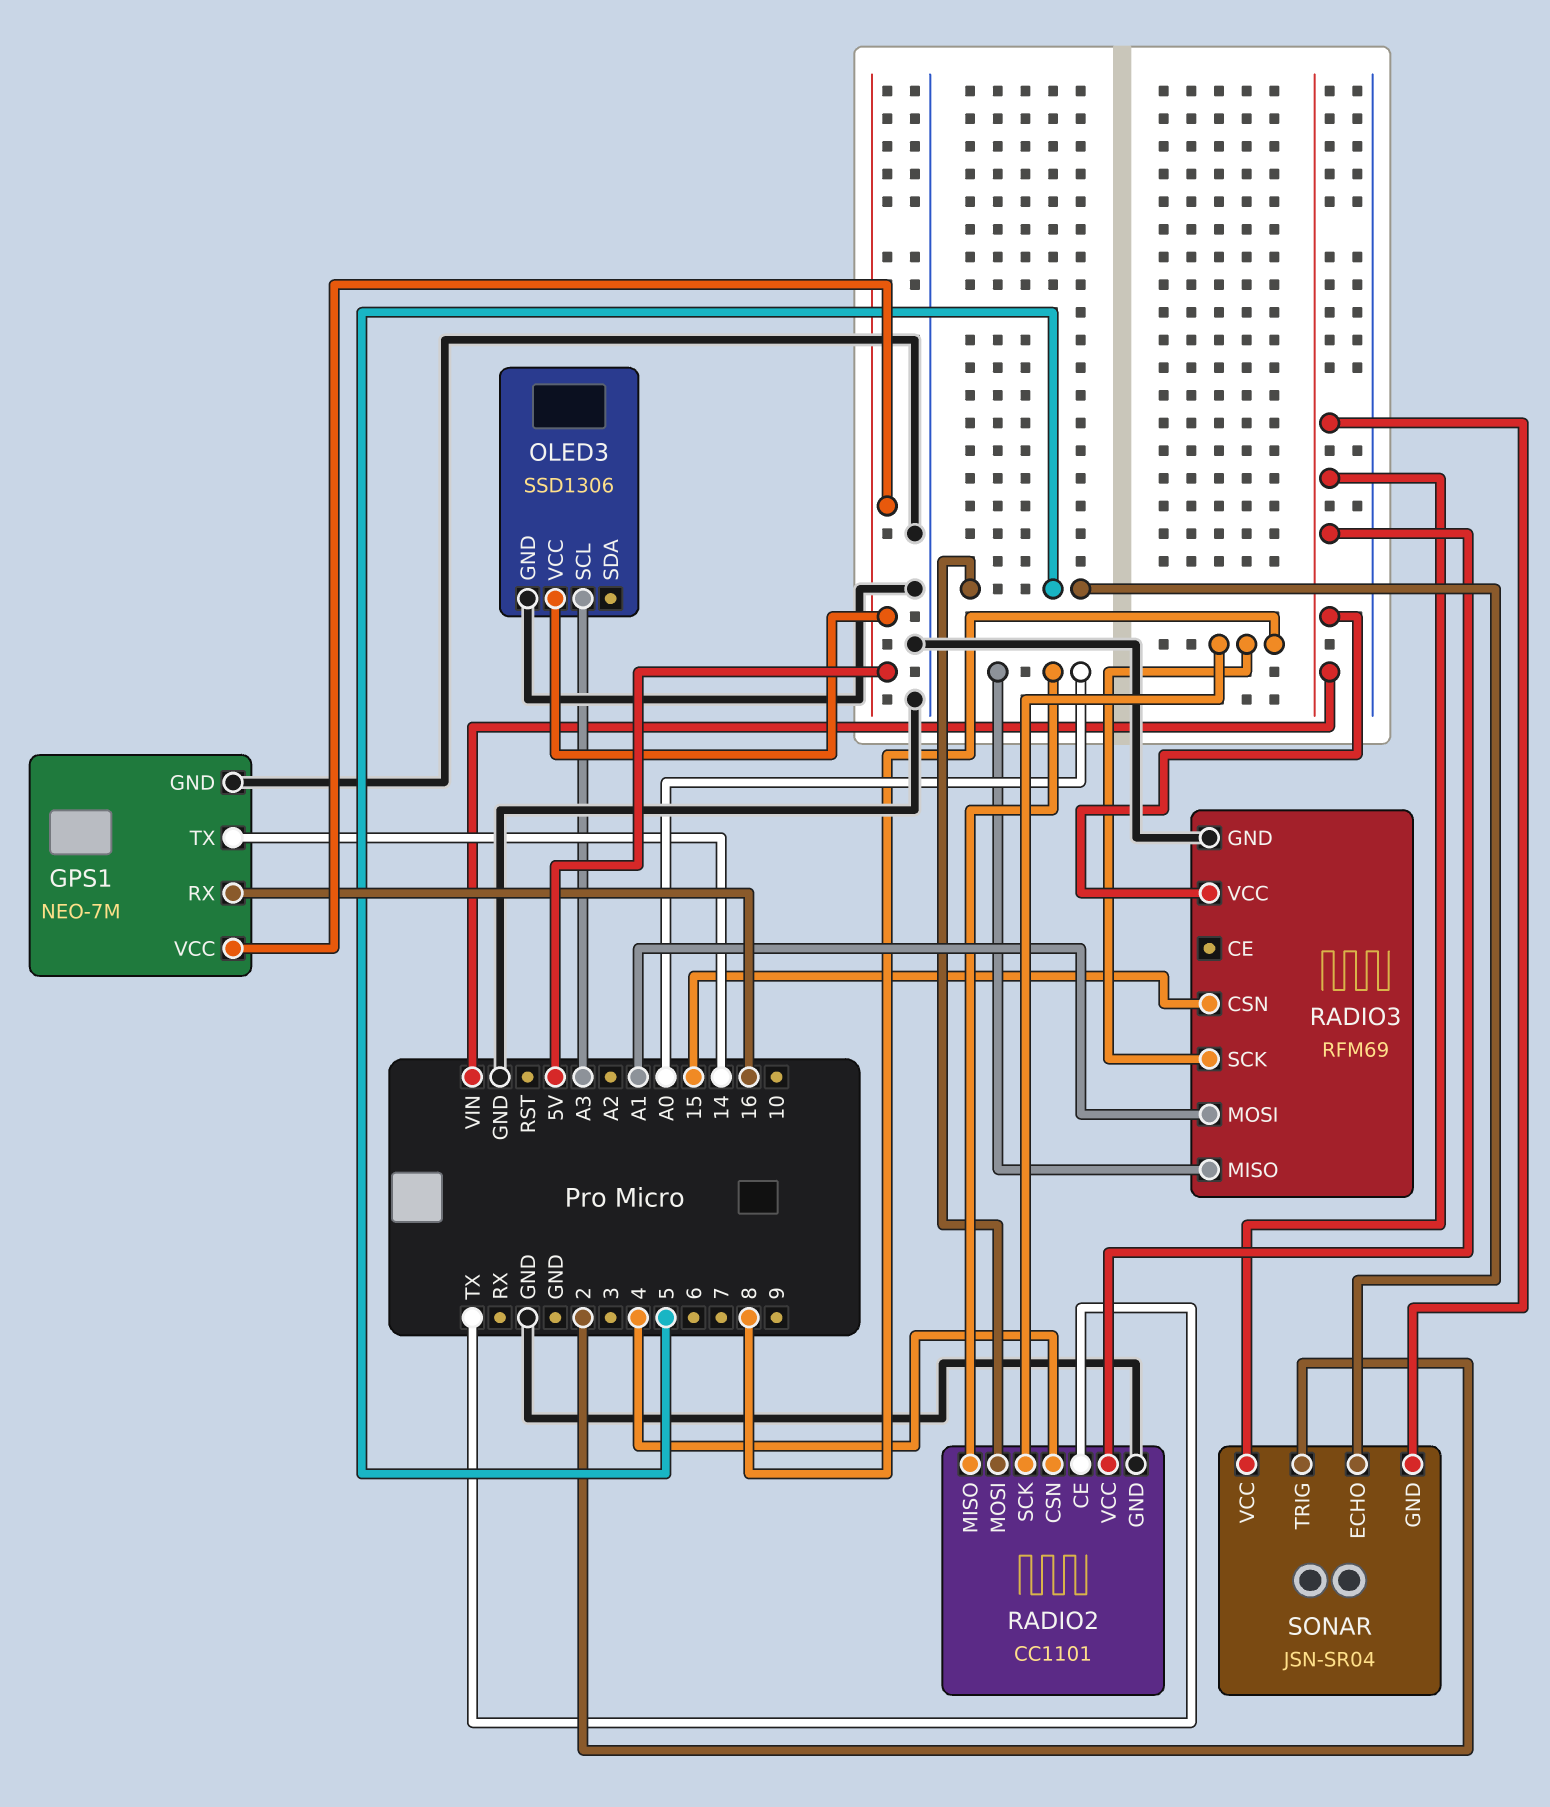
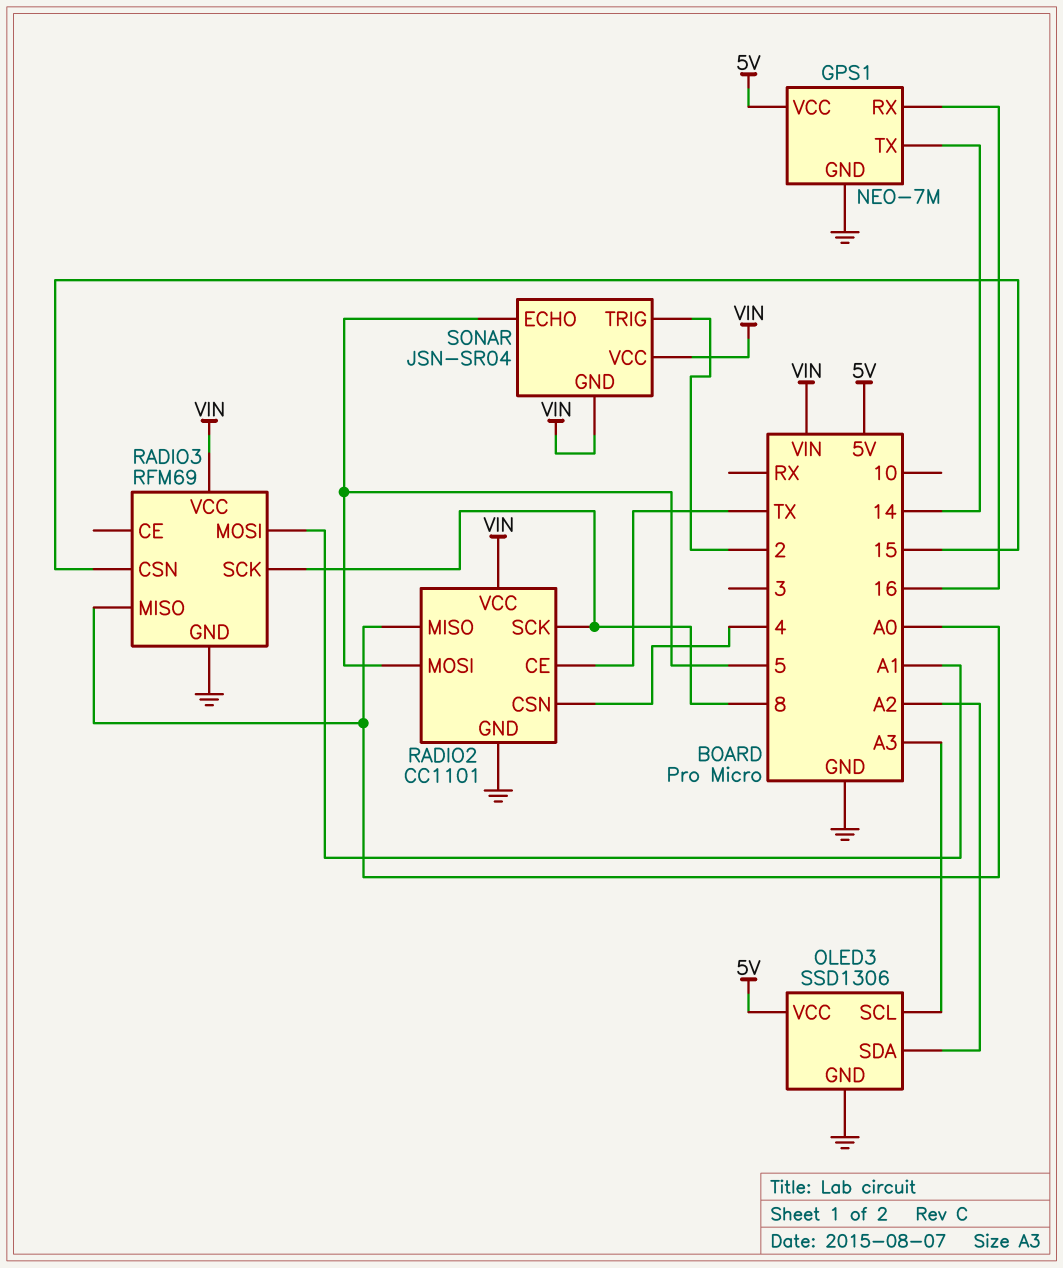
OLED3 pin SDA: none -> A2

